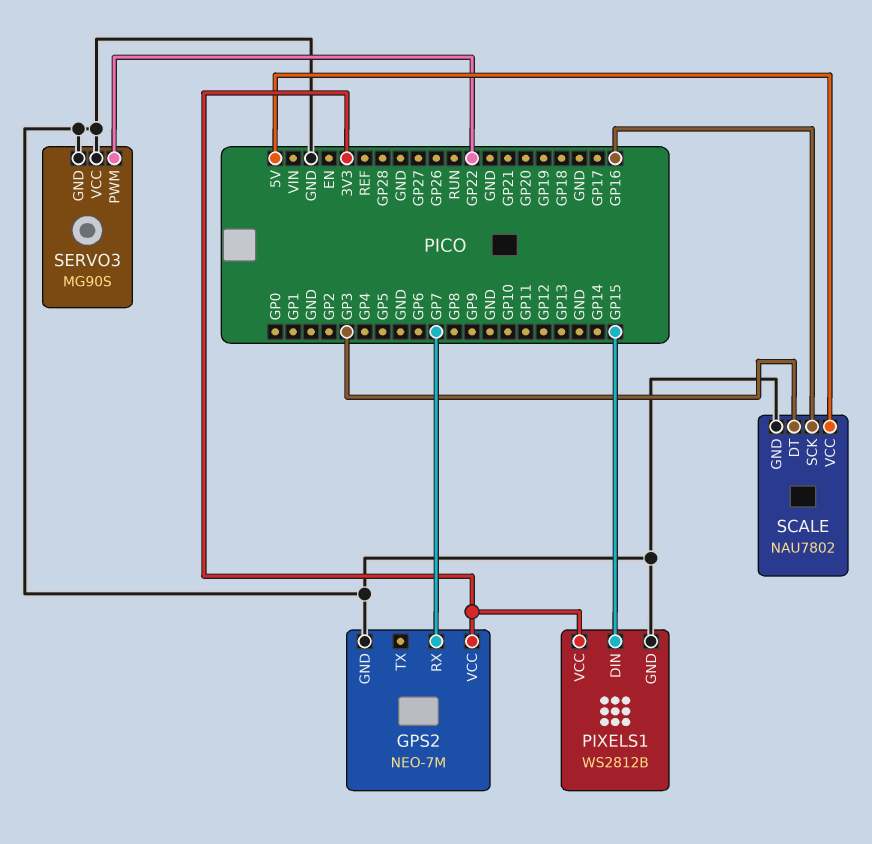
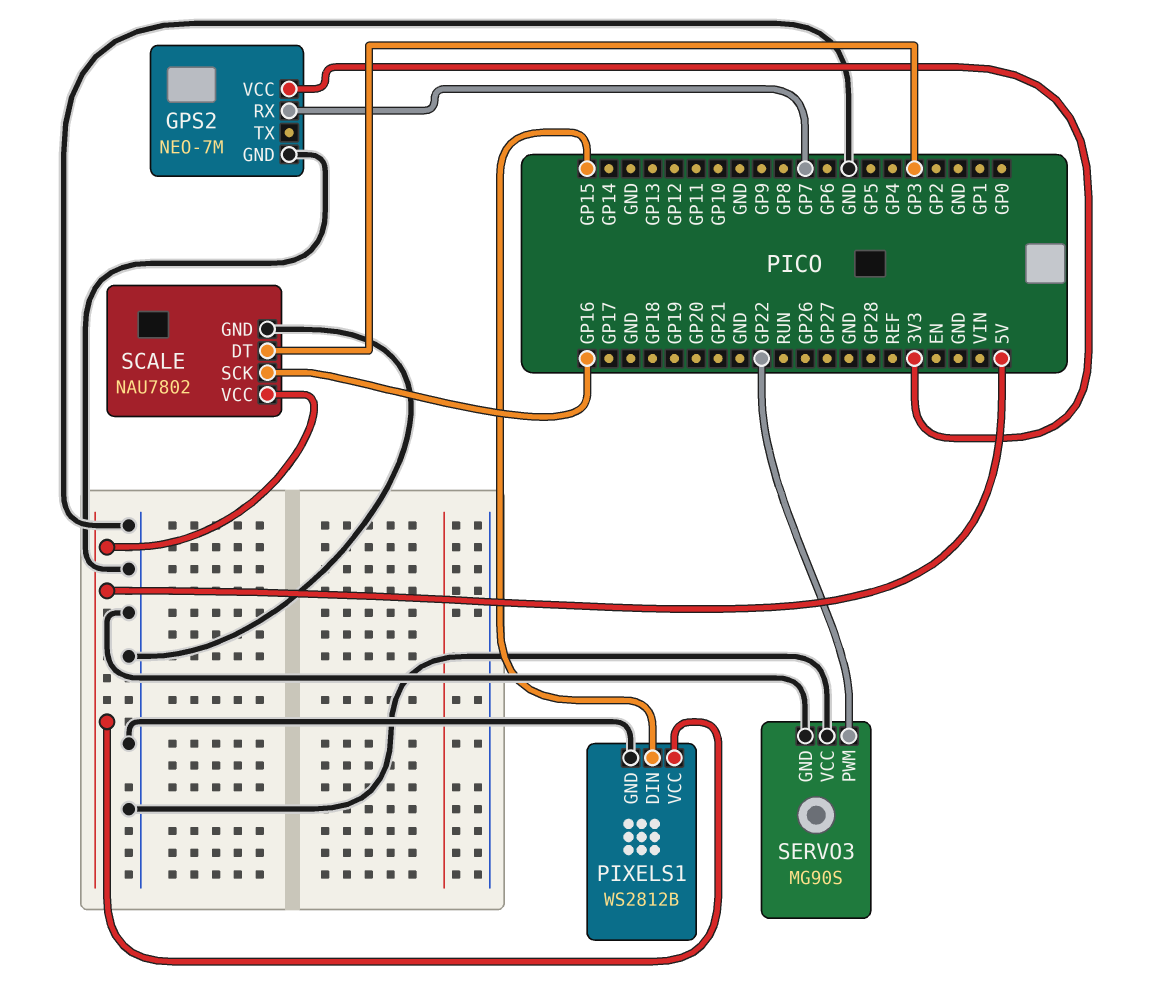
PIXELS1 pin VCC: 3V3 -> 5V

